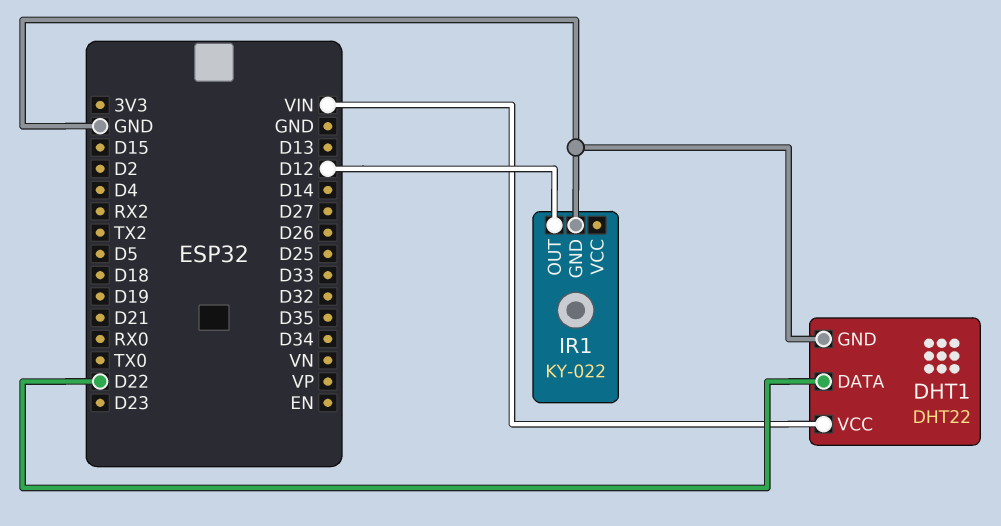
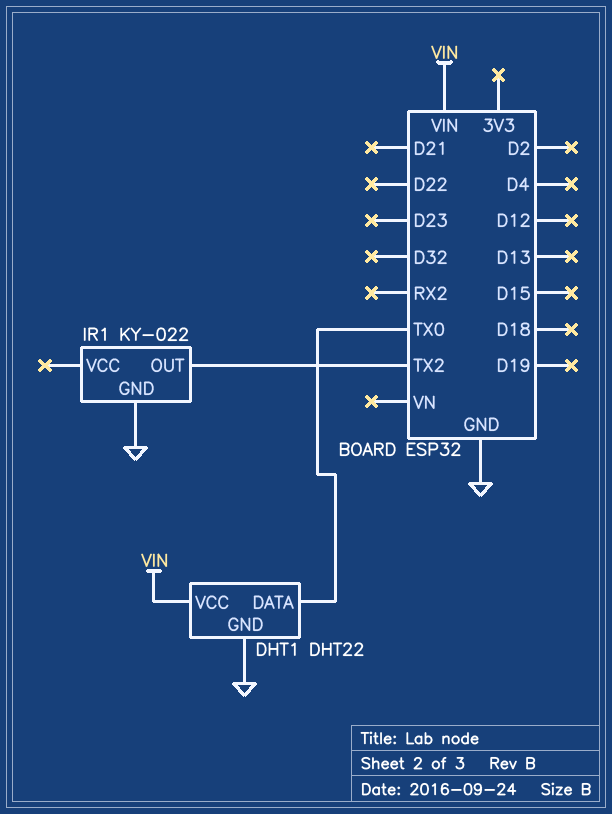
DHT1 pin DATA: D22 -> TX0
IR1 pin OUT: D12 -> TX2

